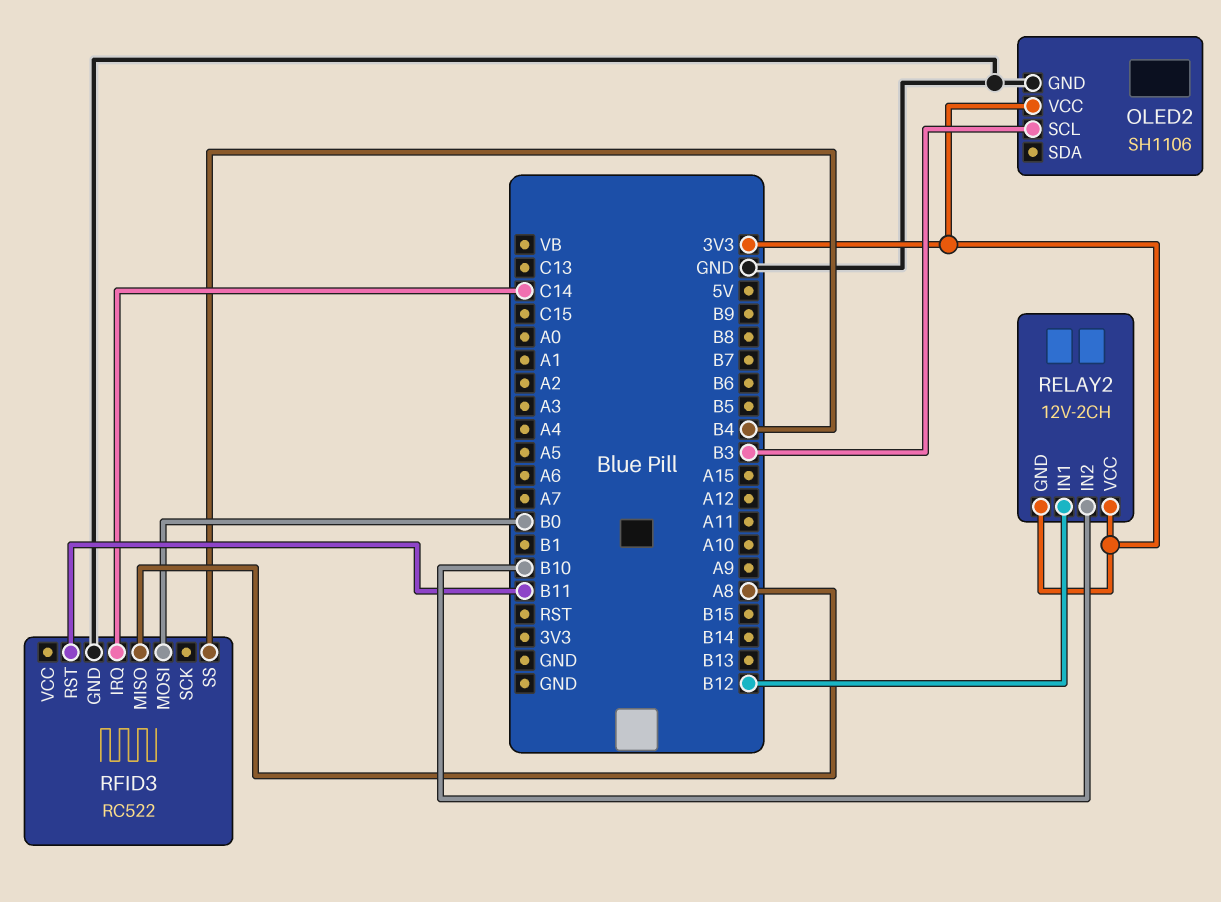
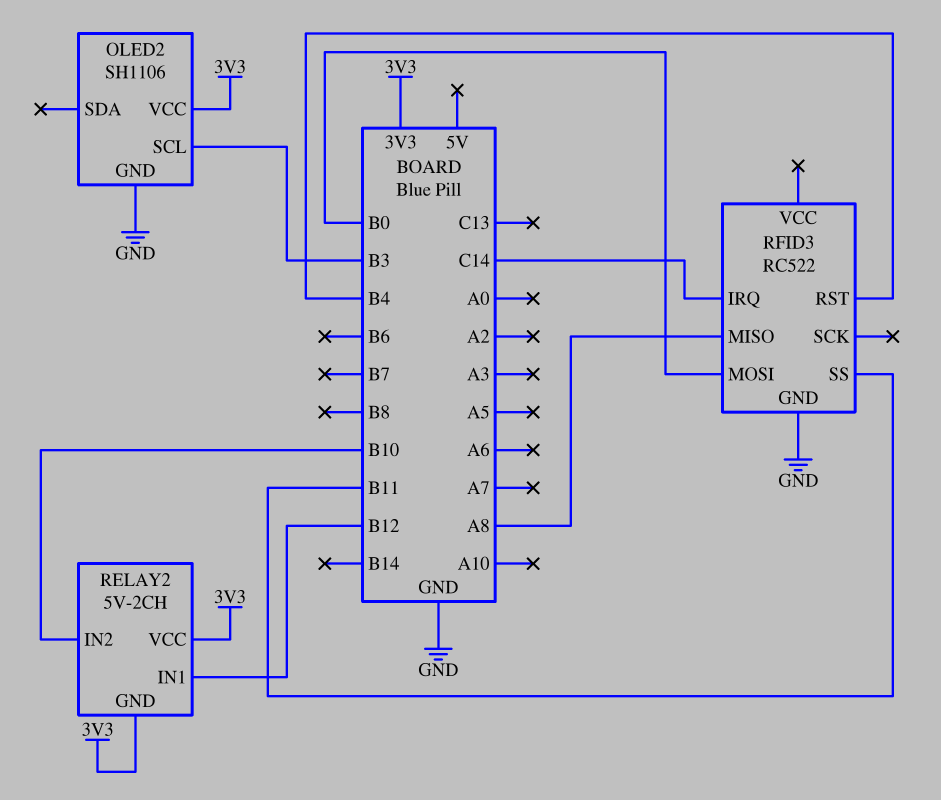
RELAY2: 12V-2CH -> 5V-2CH
RFID3 pin RST: B11 -> B4
RFID3 pin SS: B4 -> B11

